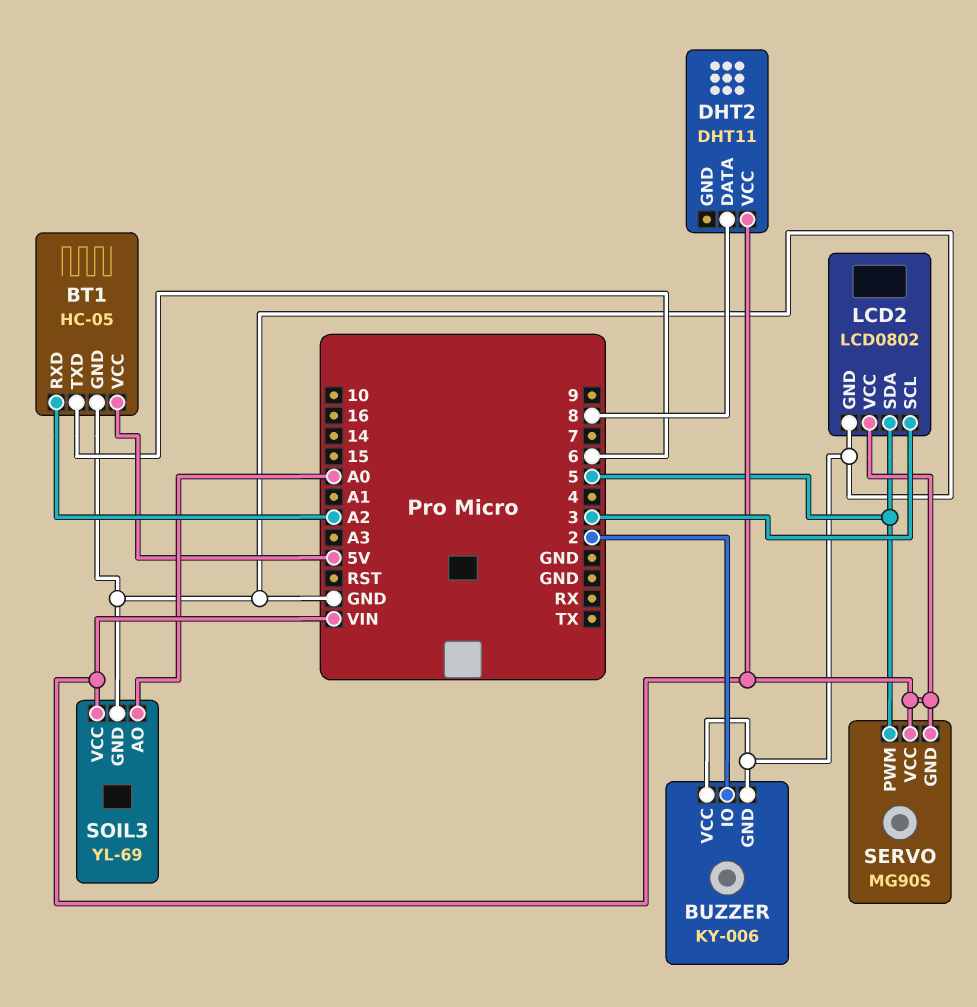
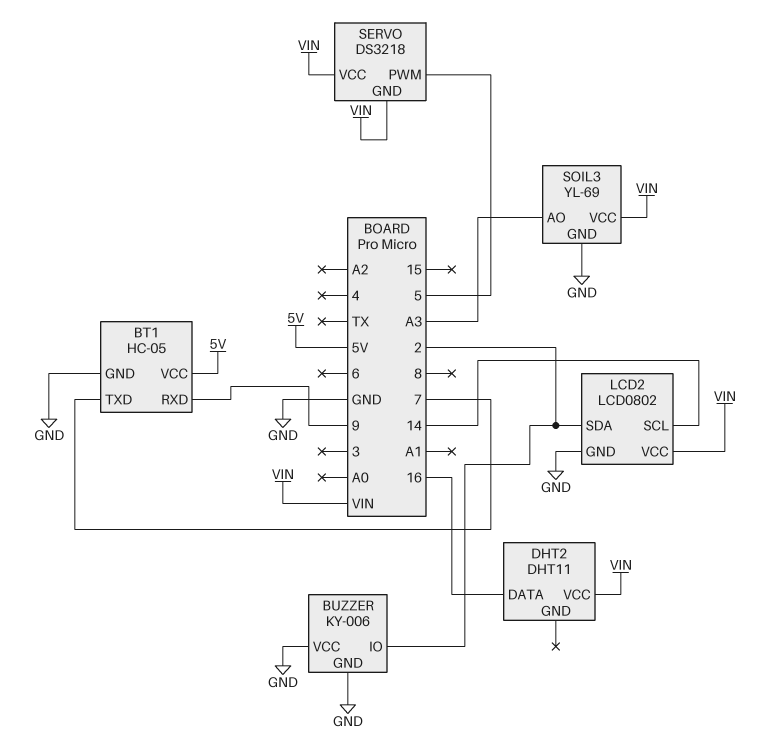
BT1 pin RXD: A2 -> 9
BT1 pin TXD: 6 -> 7
DHT2 pin DATA: 8 -> 16
LCD2 pin SCL: 3 -> 14
LCD2 pin SDA: 5 -> 2
SERVO: MG90S -> DS3218
SOIL3 pin AO: A0 -> A3

